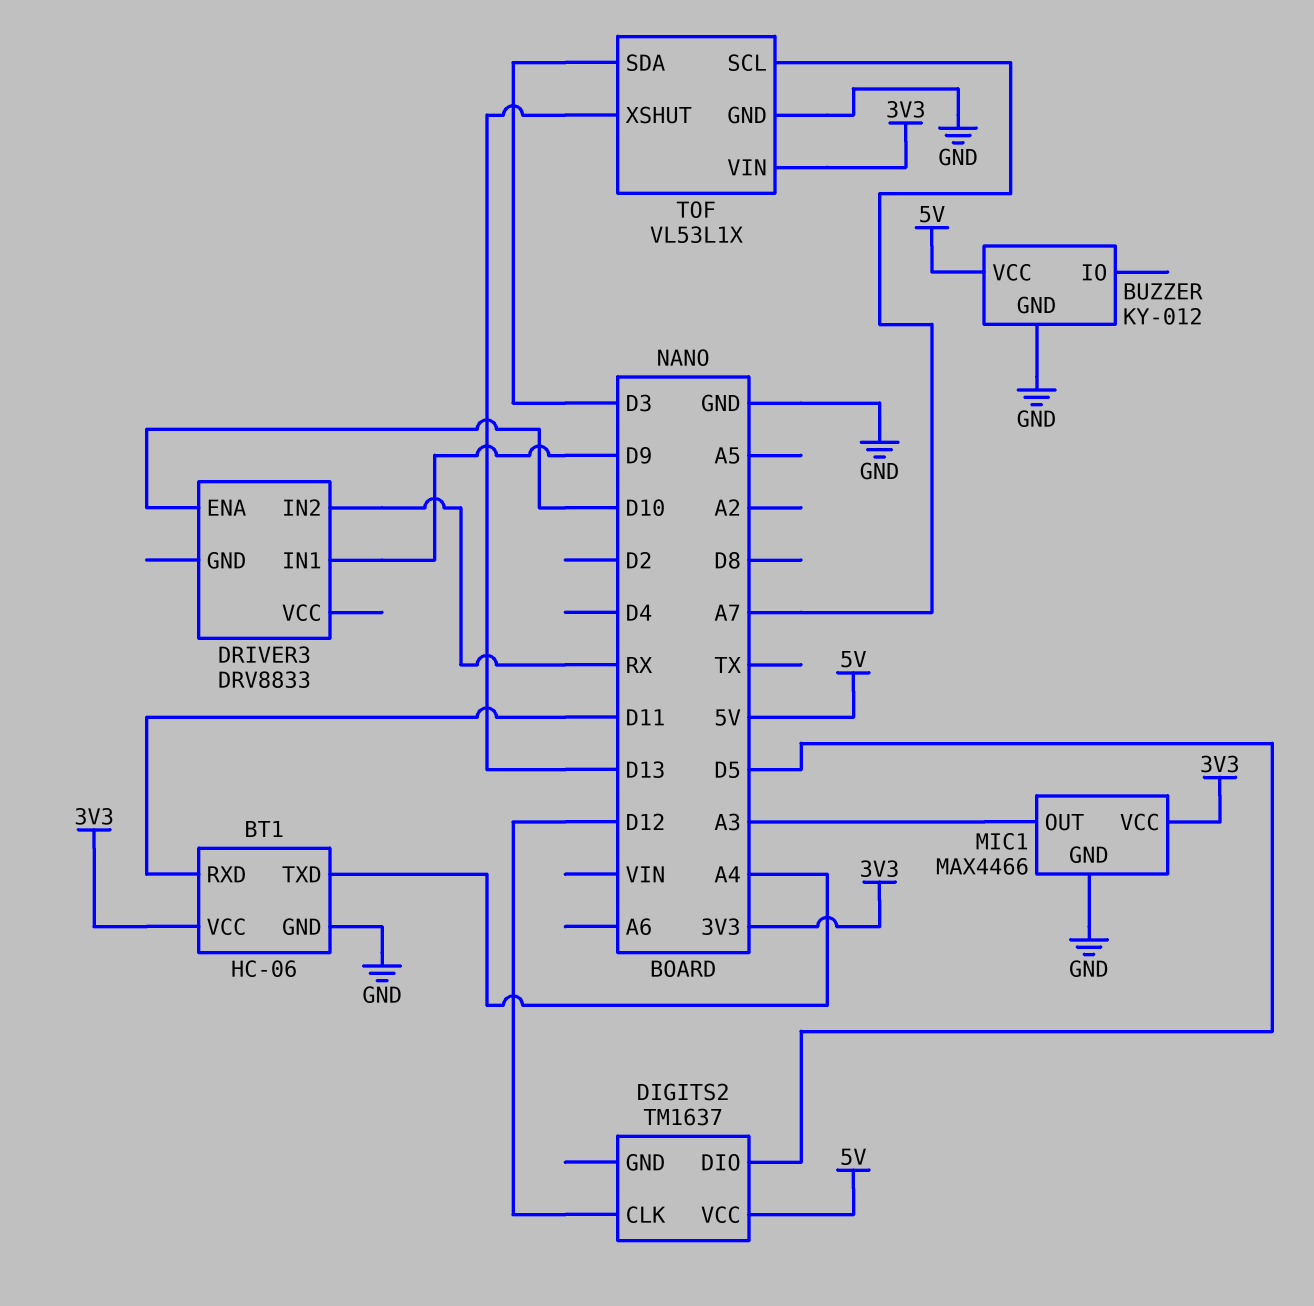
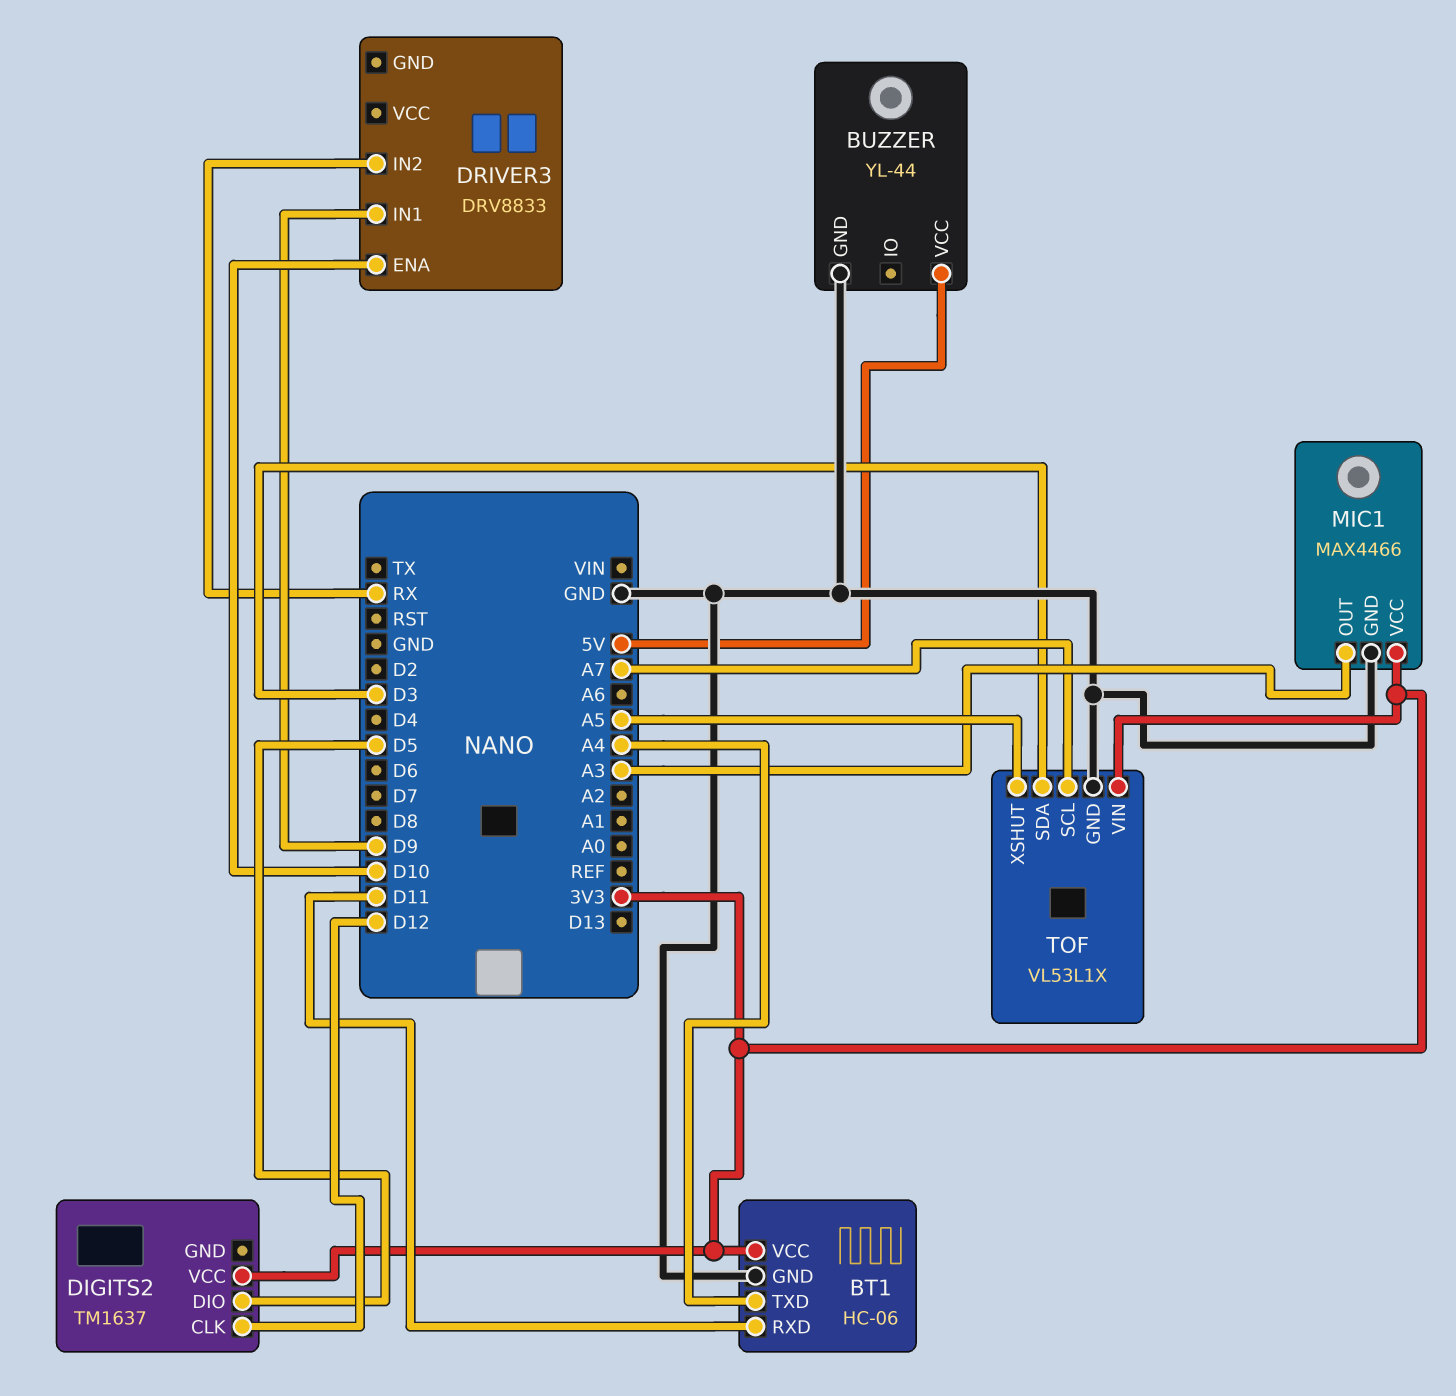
BUZZER: KY-012 -> YL-44
DIGITS2 pin VCC: 5V -> 3V3
TOF pin XSHUT: D13 -> A5

